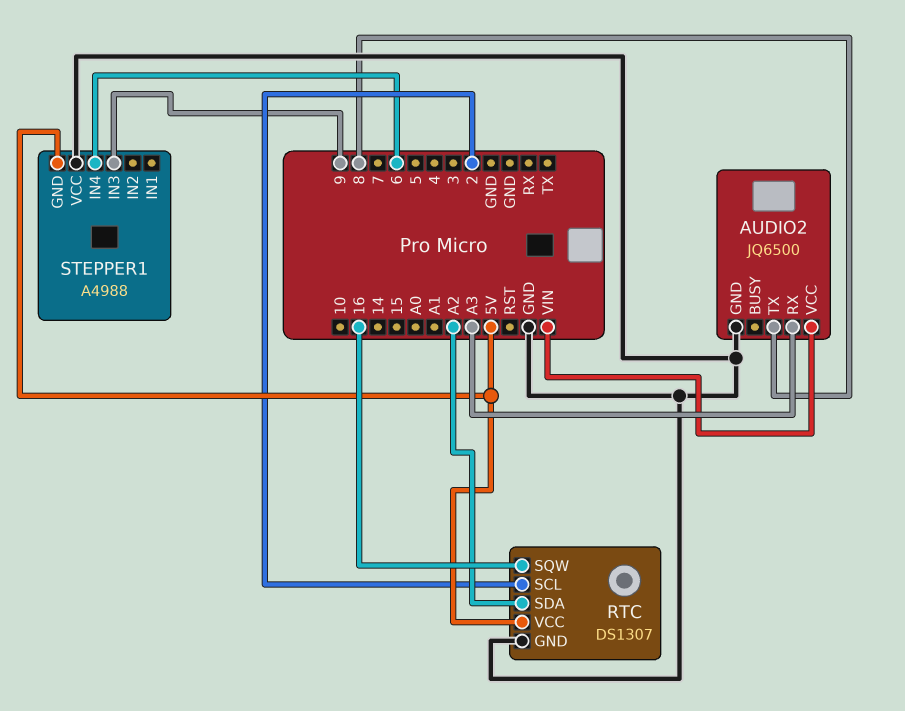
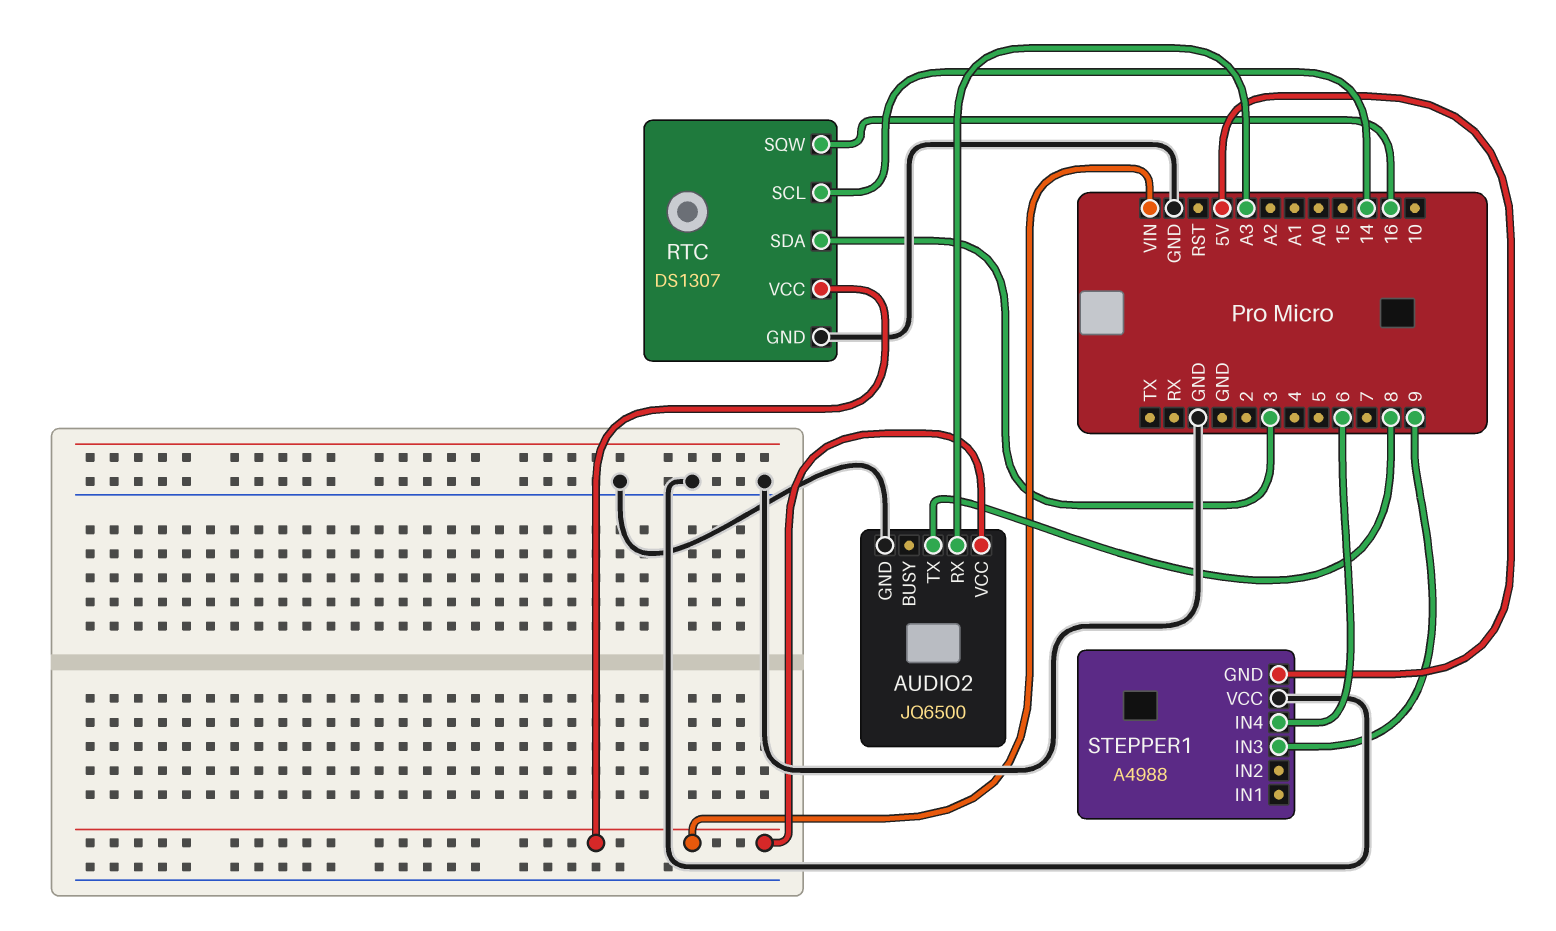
RTC pin SCL: 2 -> 14
RTC pin SDA: A2 -> 3
RTC pin VCC: 5V -> VIN

